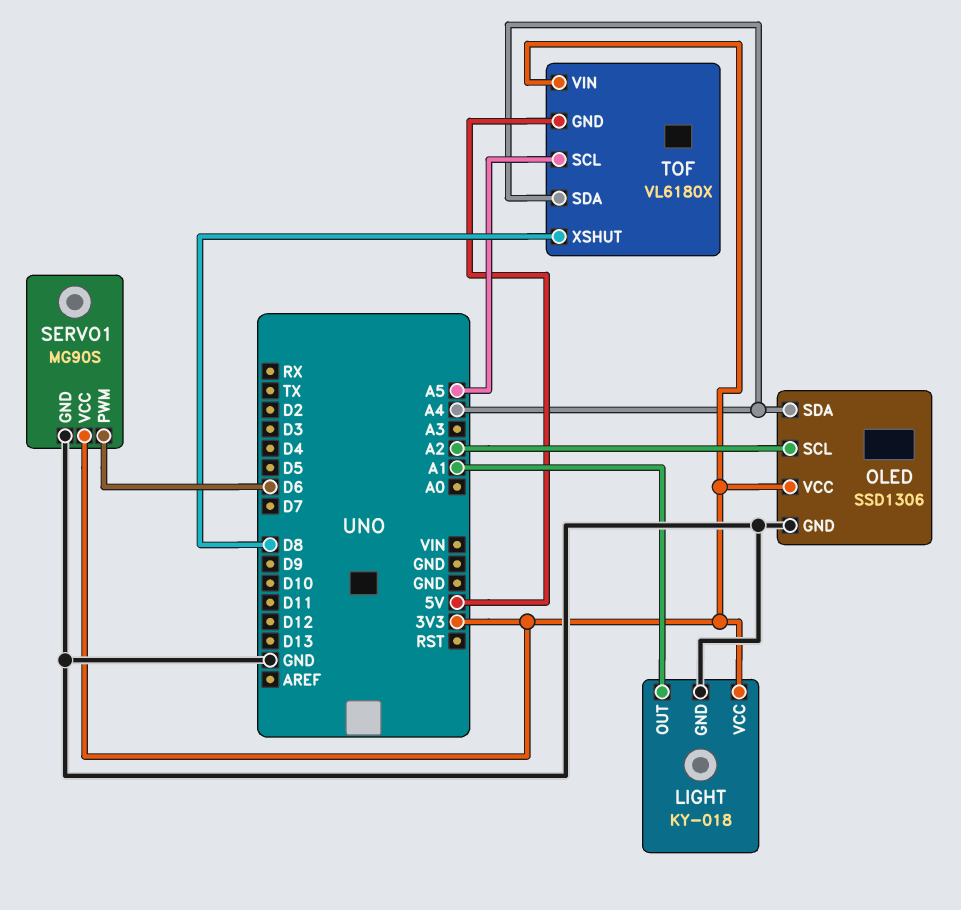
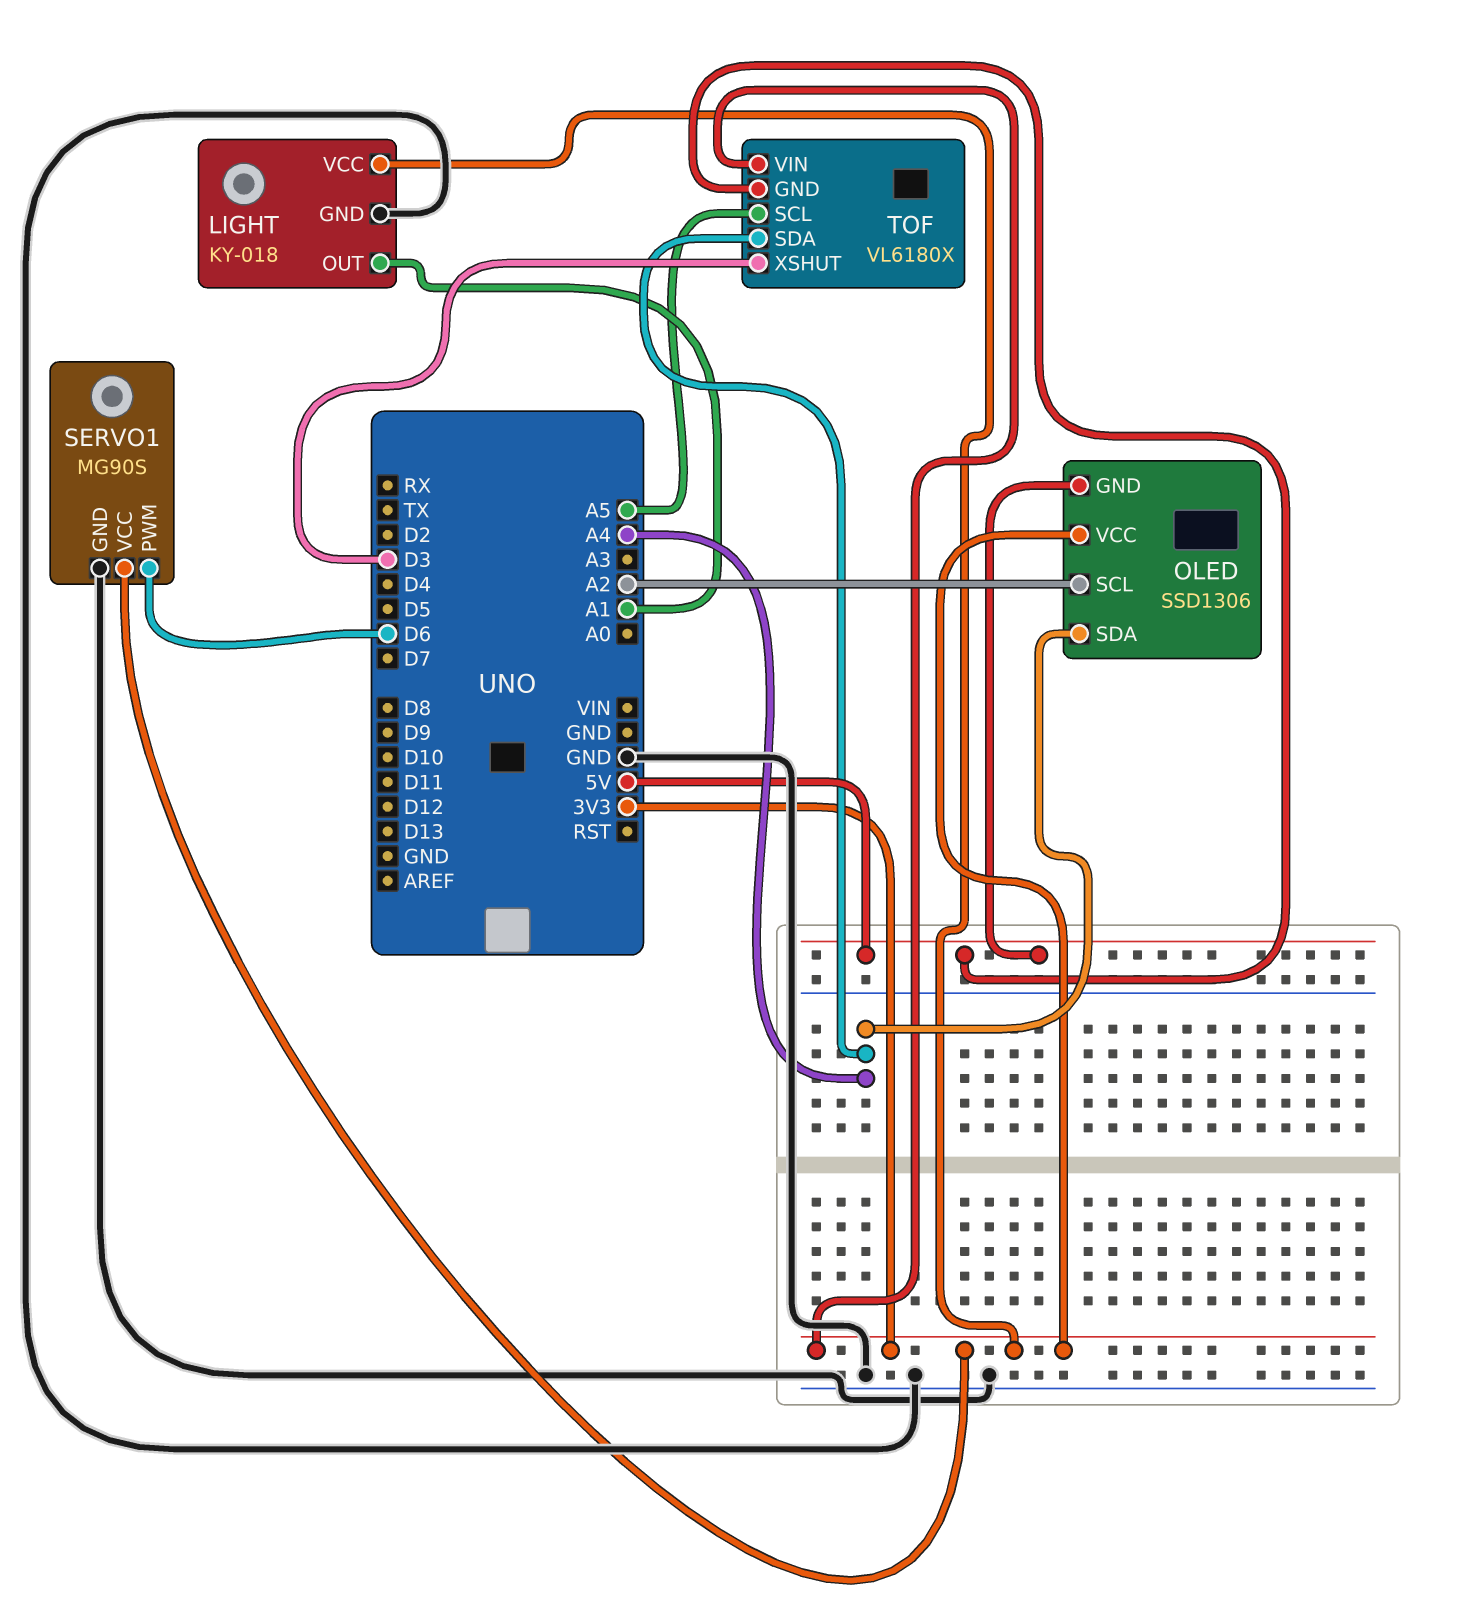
OLED pin GND: GND -> 5V
TOF pin XSHUT: D8 -> D3

